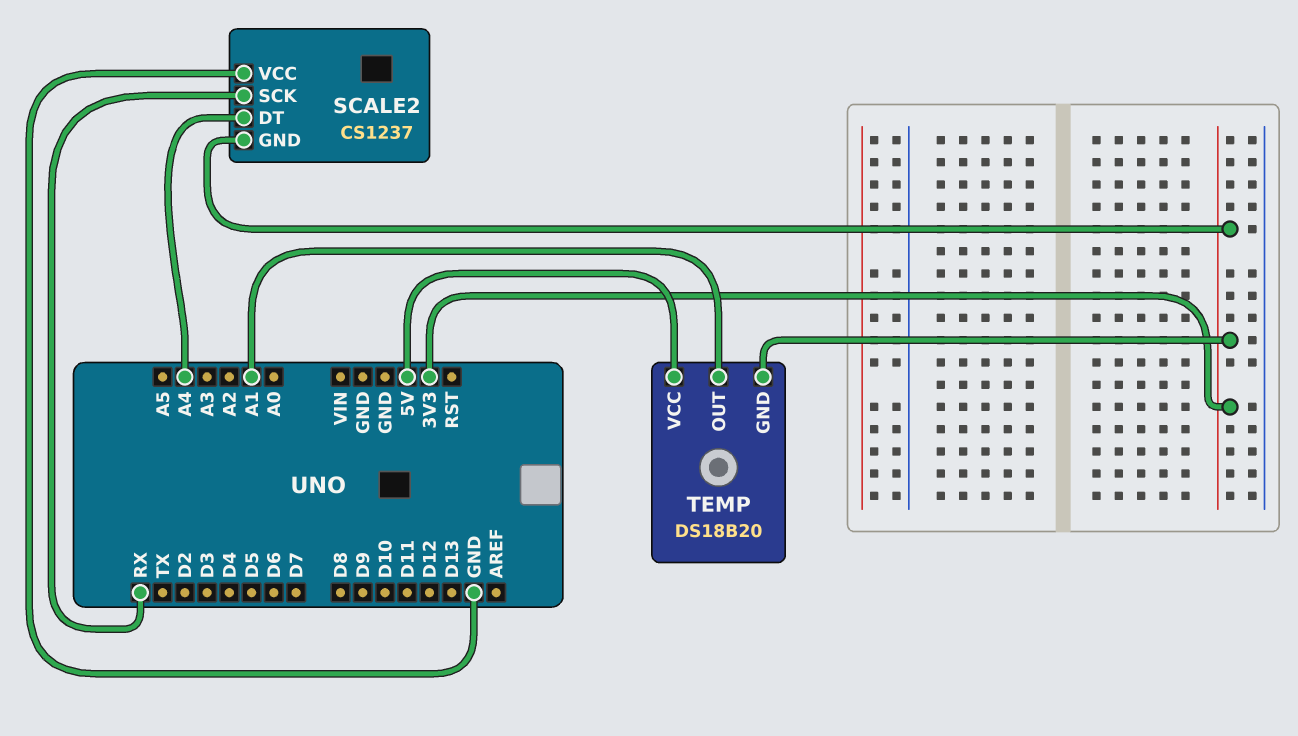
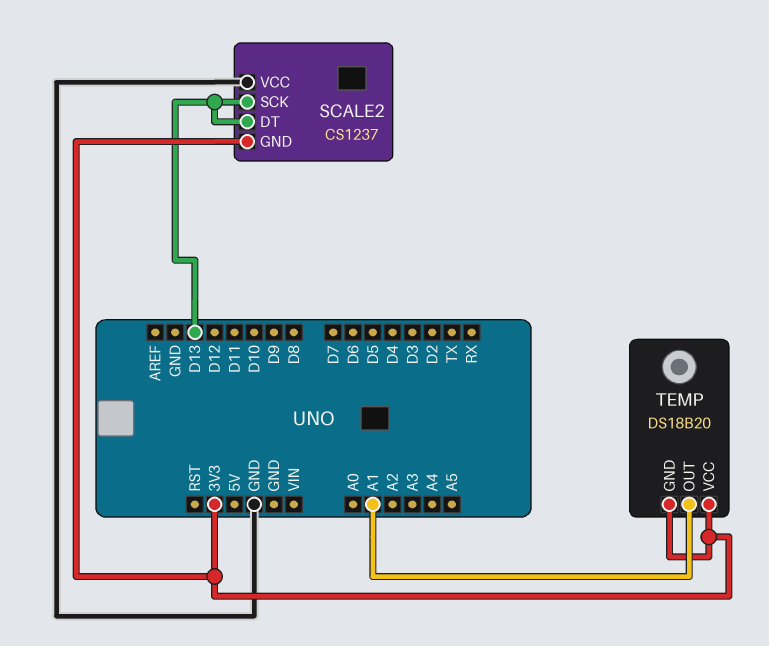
SCALE2 pin DT: A4 -> D13
SCALE2 pin SCK: RX -> D13
TEMP pin VCC: 5V -> 3V3

